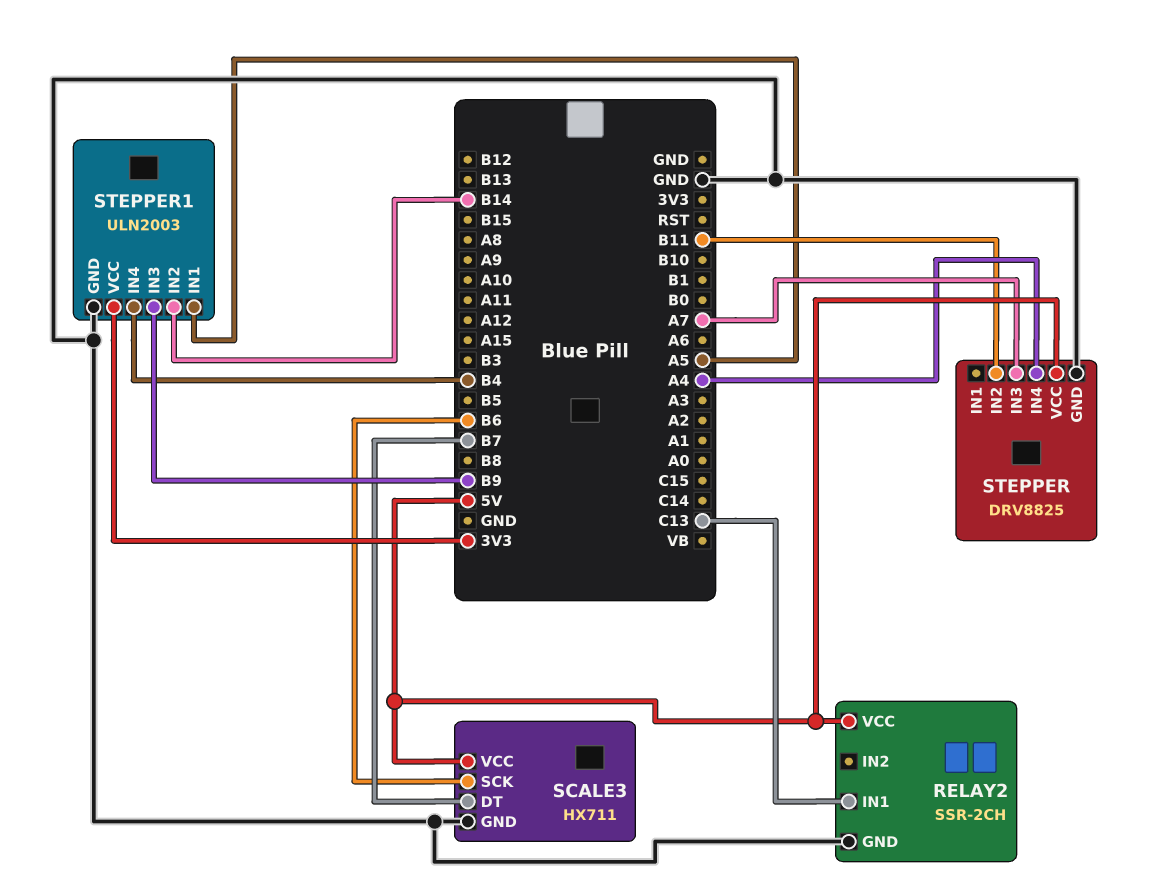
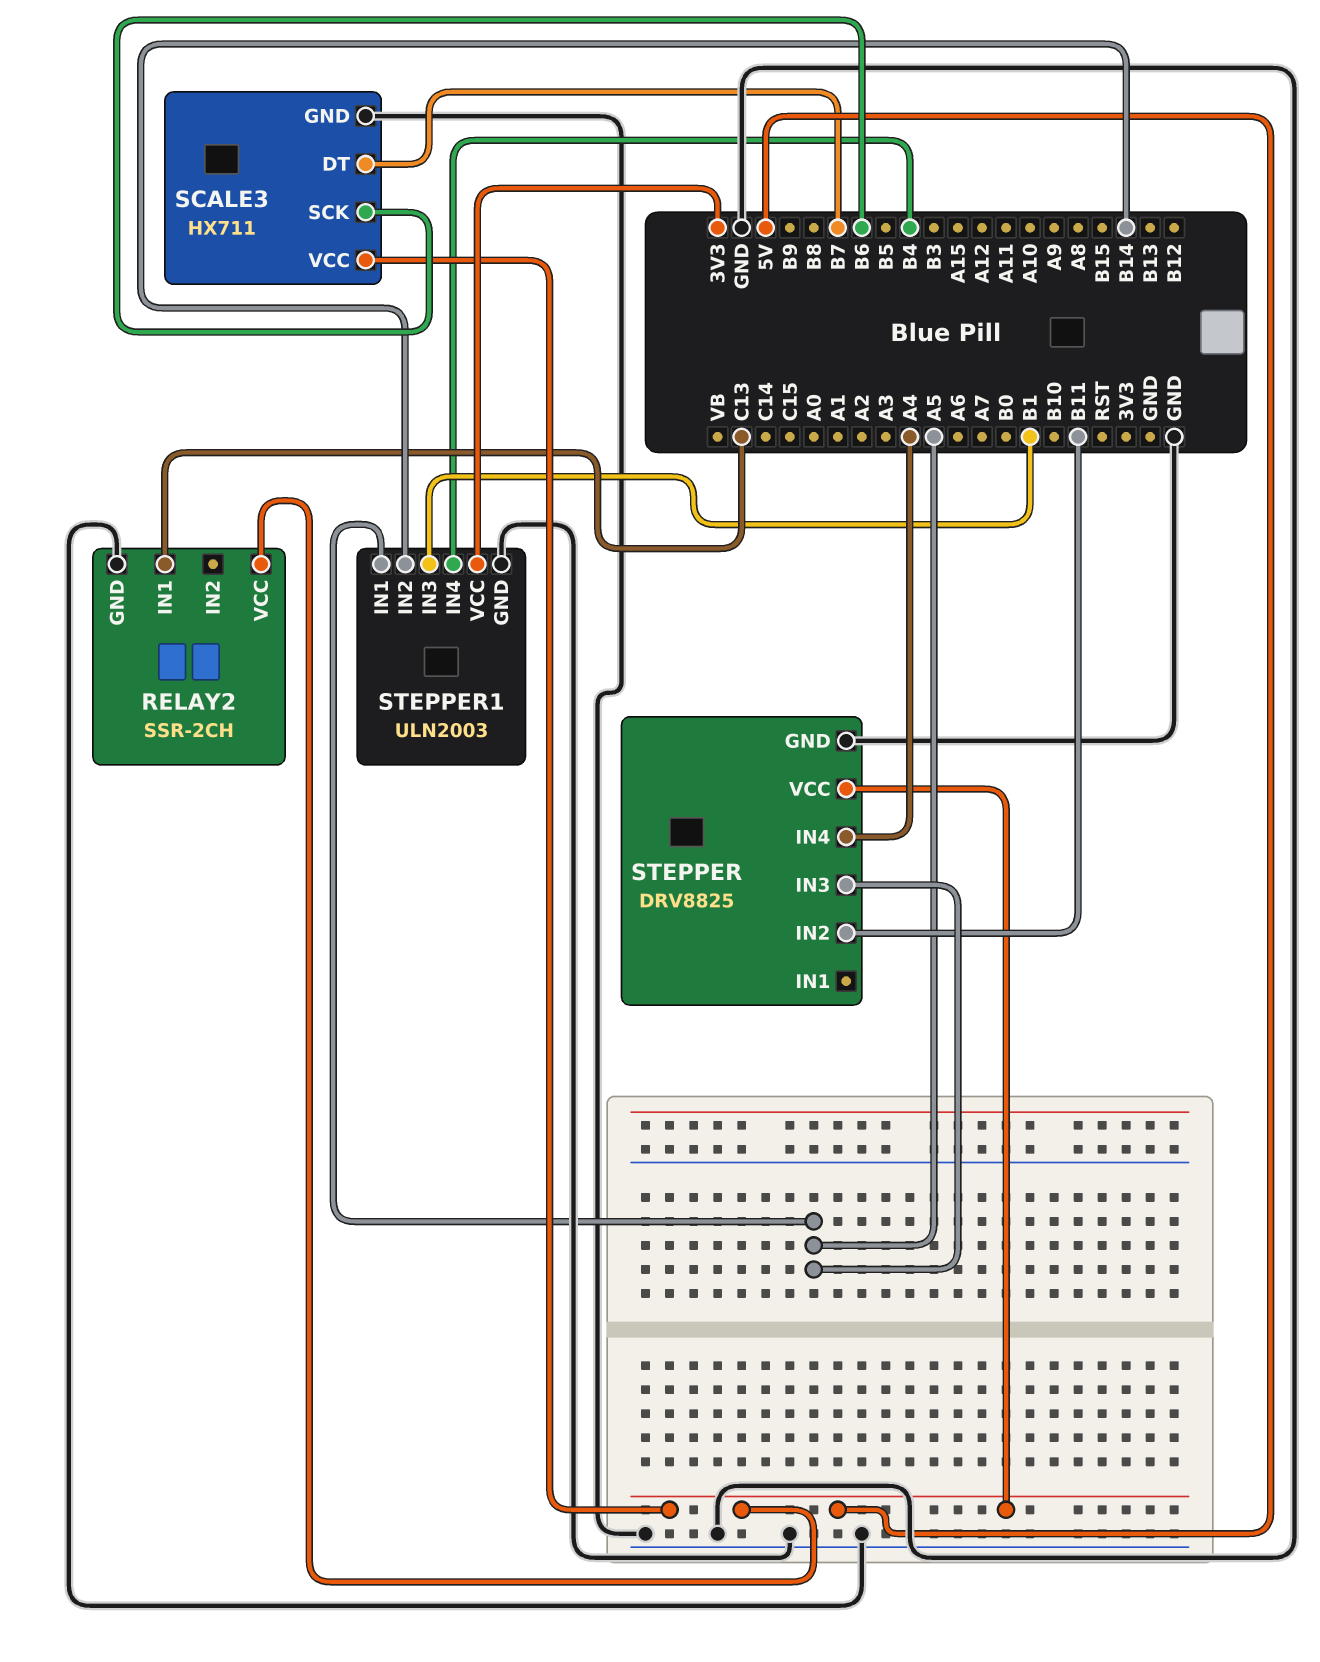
STEPPER pin IN3: A7 -> A5
STEPPER1 pin IN3: B9 -> B1

